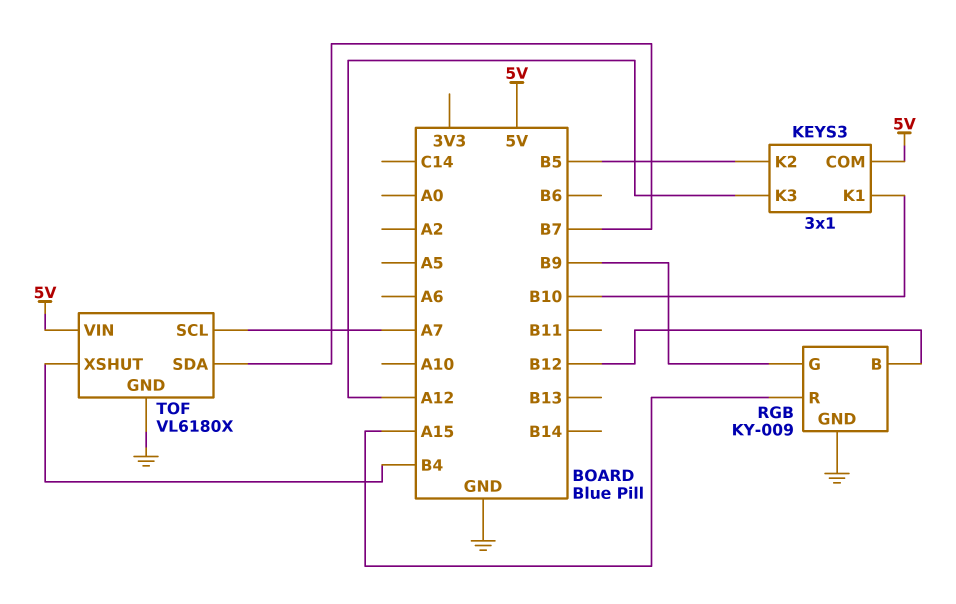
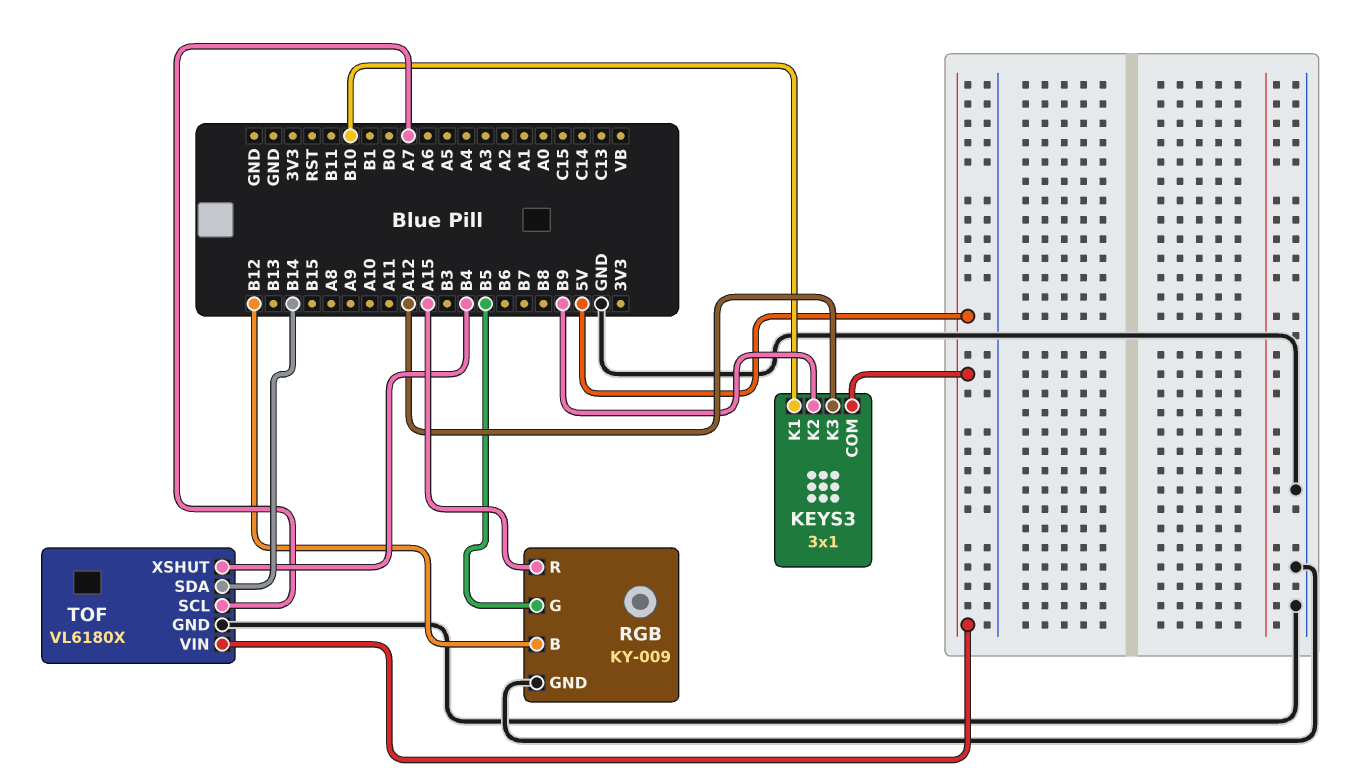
KEYS3 pin K2: B5 -> B9
RGB pin G: B9 -> B5
TOF pin SDA: B7 -> B14

